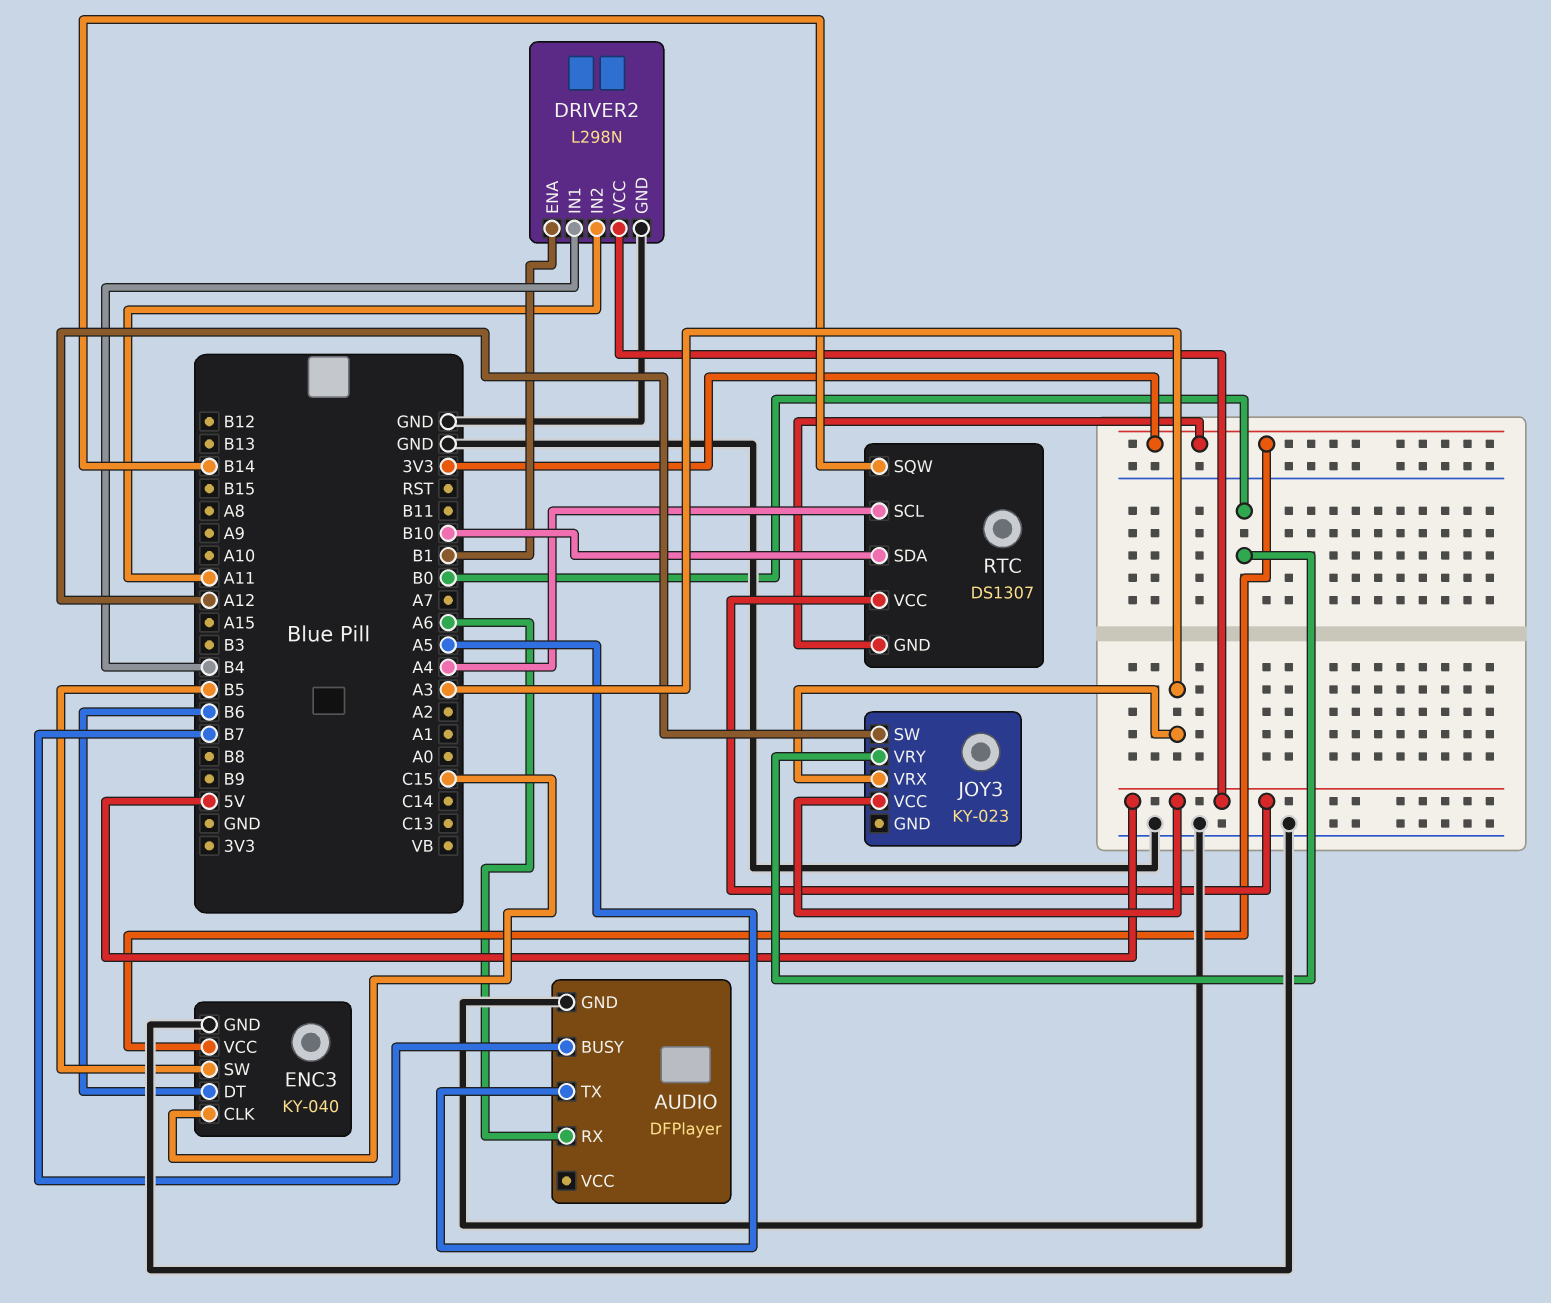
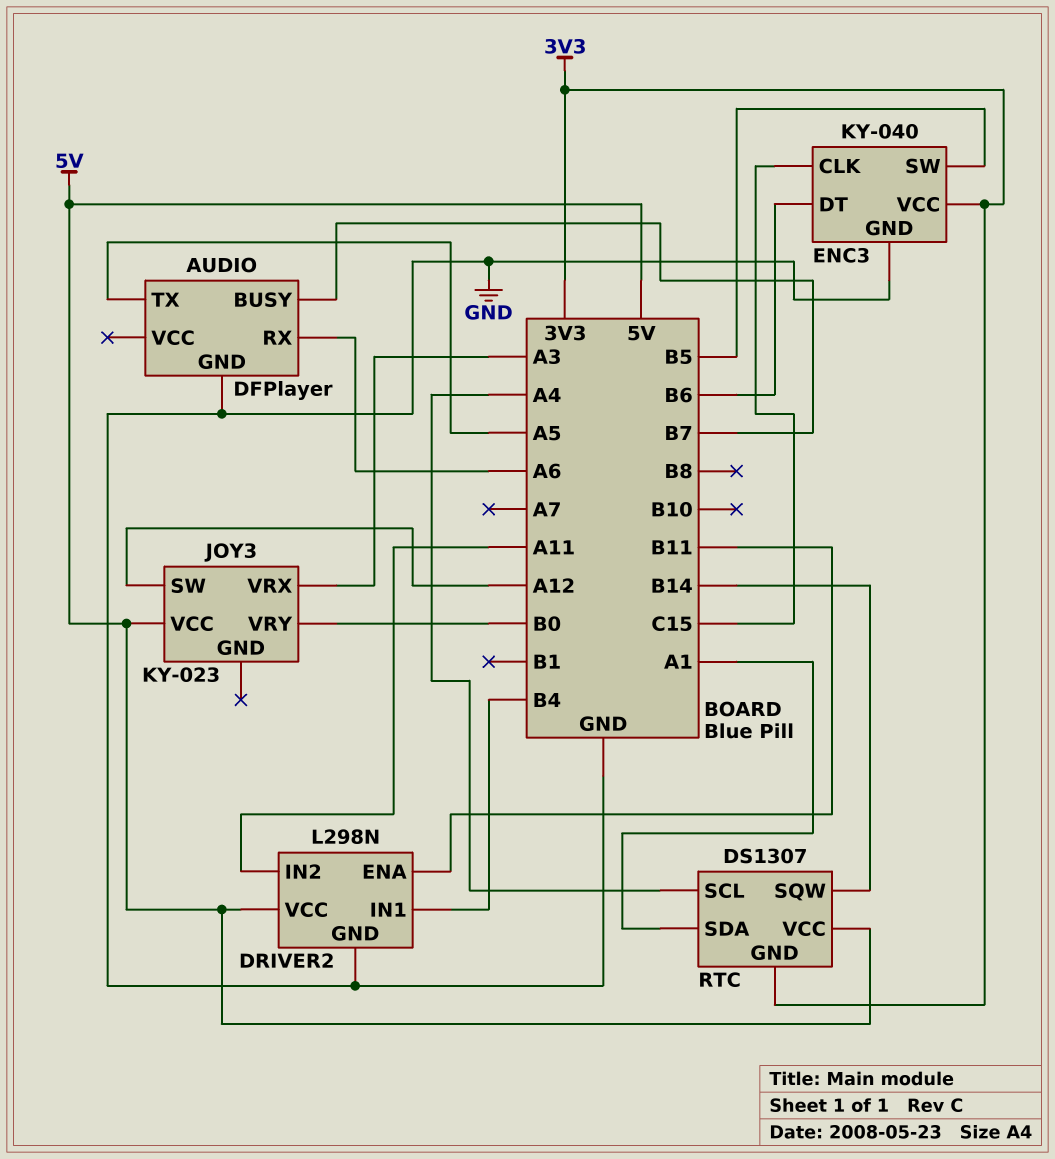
DRIVER2 pin ENA: B1 -> B11
RTC pin SDA: B10 -> A1

